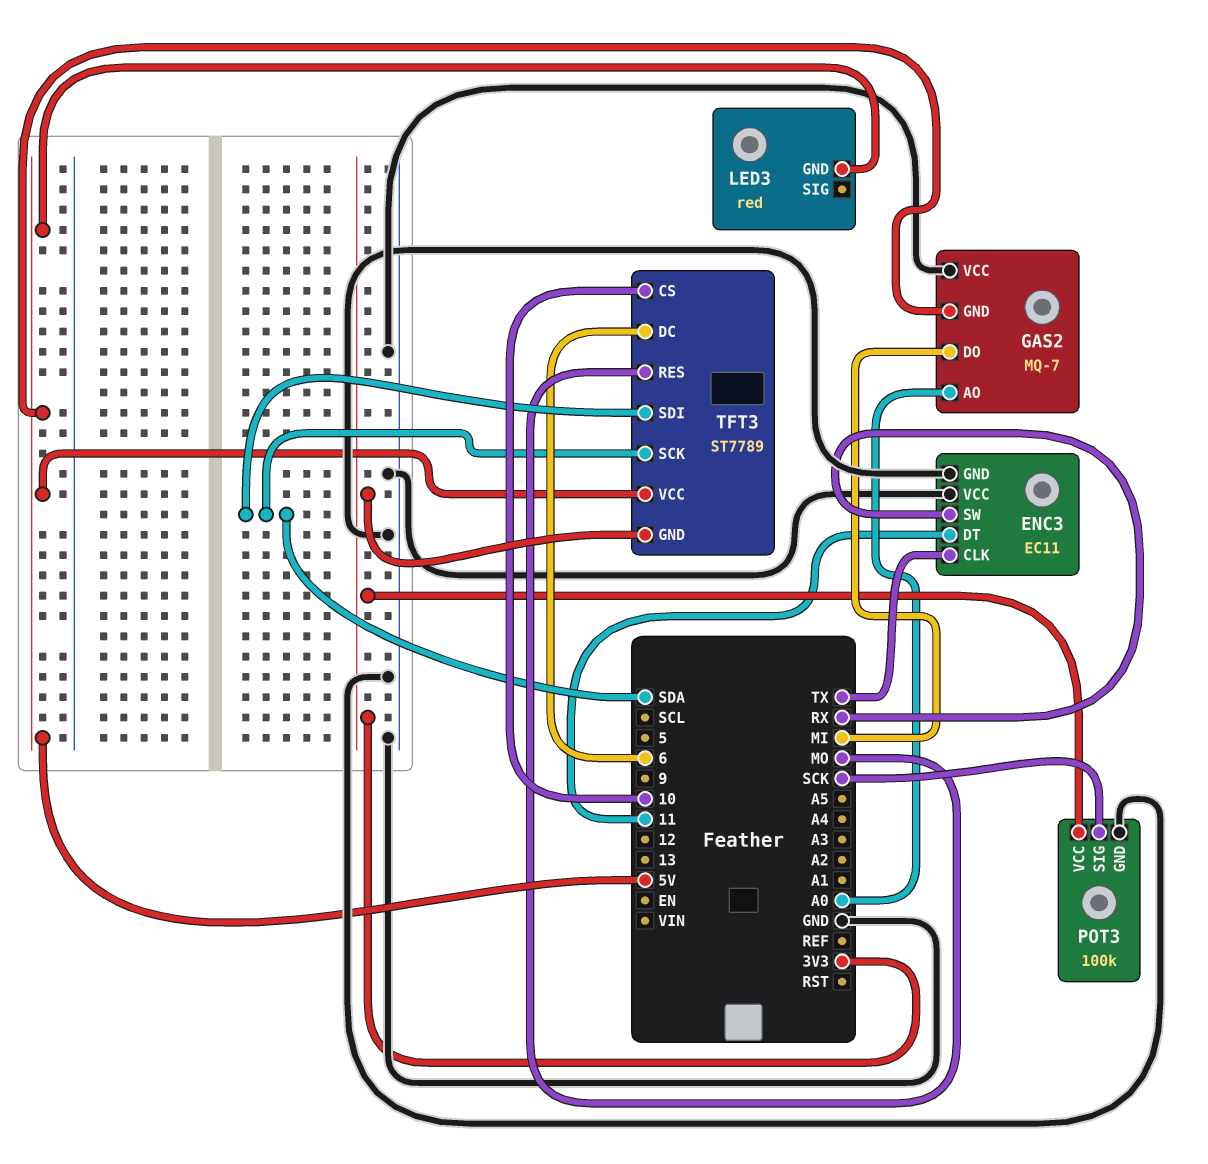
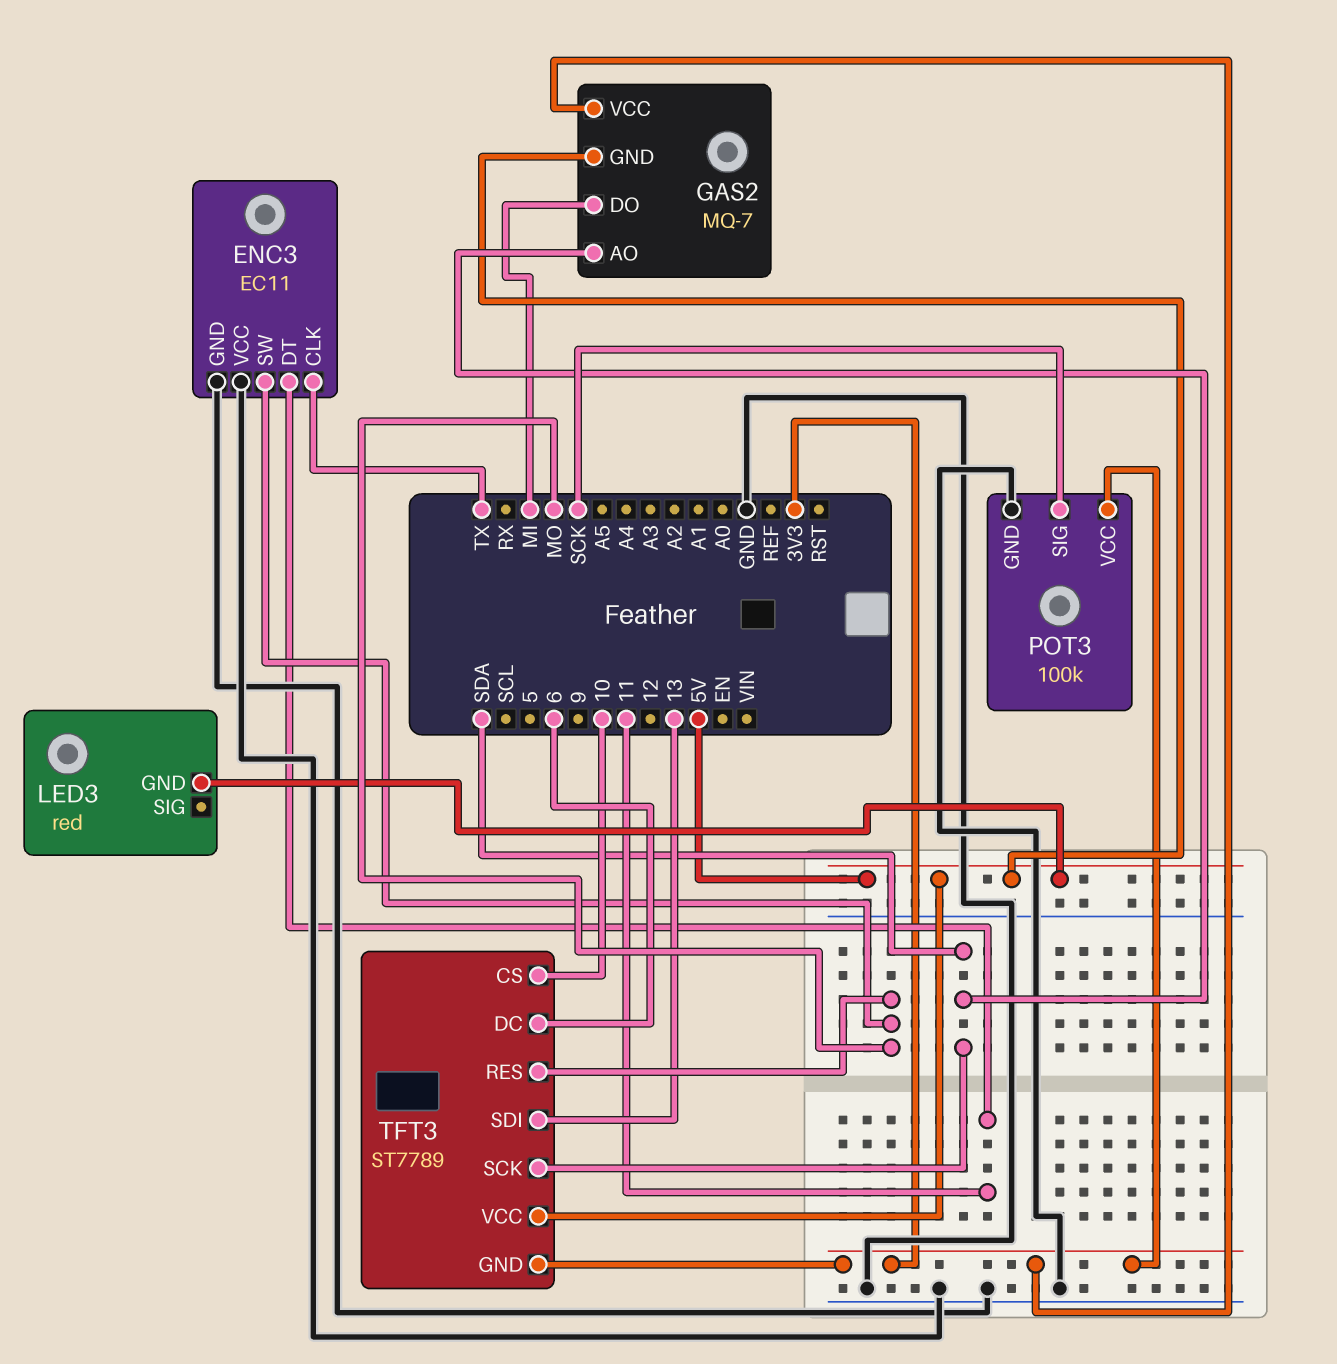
ENC3 pin SW: RX -> MO
GAS2 pin AO: A0 -> SDA
GAS2 pin VCC: GND -> 3V3
TFT3 pin SDI: SDA -> 13

